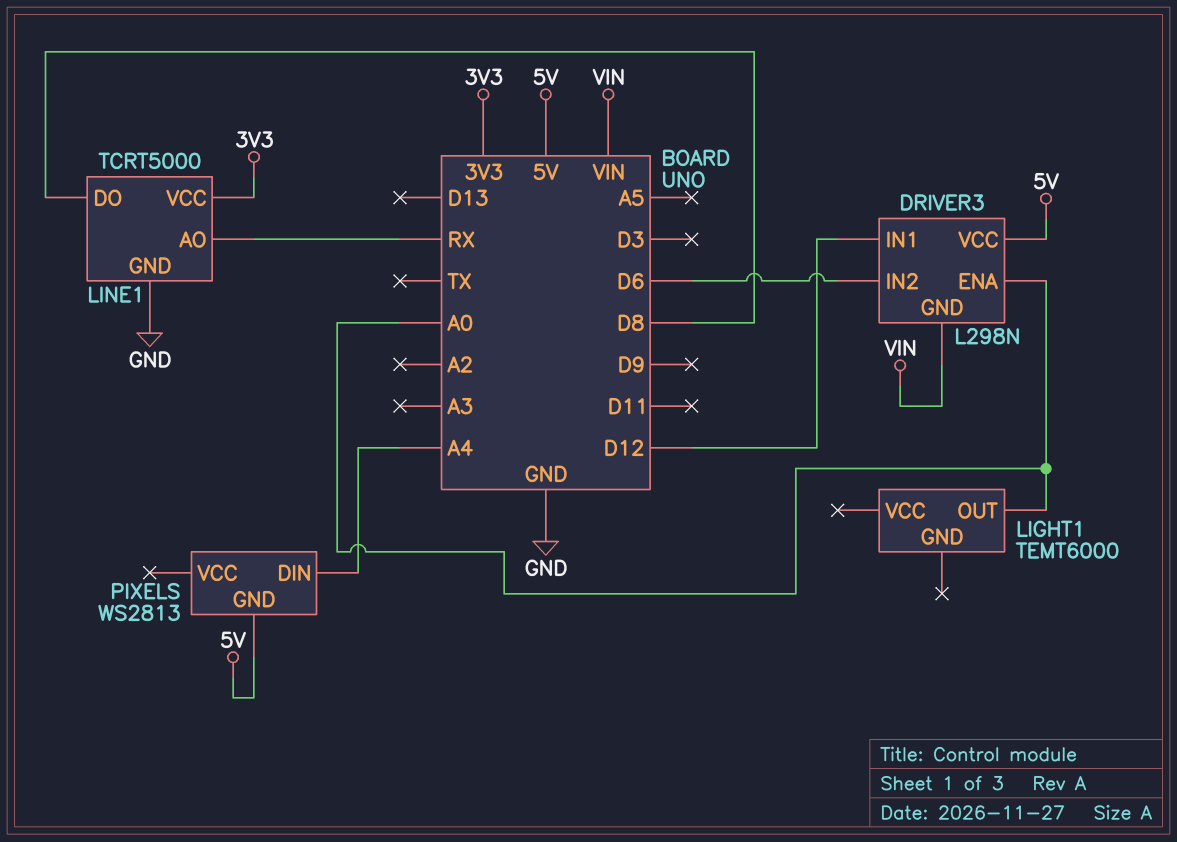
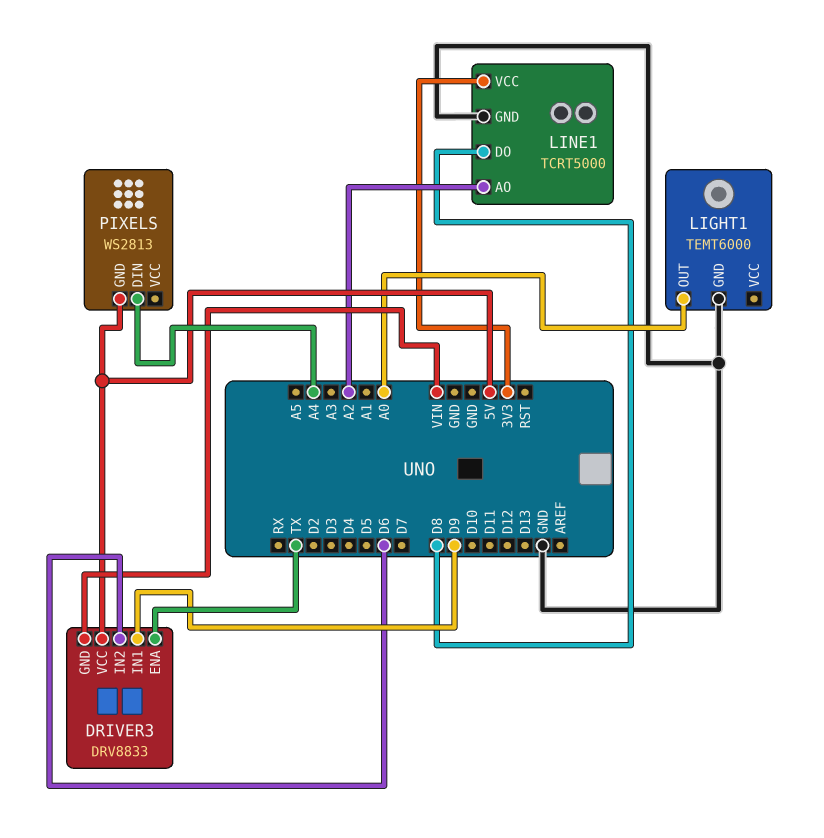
DRIVER3: L298N -> DRV8833
DRIVER3 pin ENA: A0 -> TX
DRIVER3 pin IN1: D12 -> D9
LIGHT1 pin GND: none -> GND
LINE1 pin AO: RX -> A2

